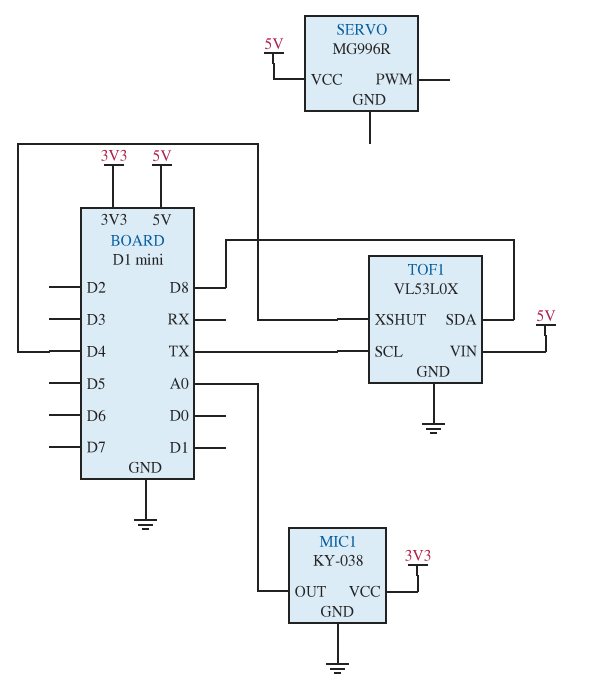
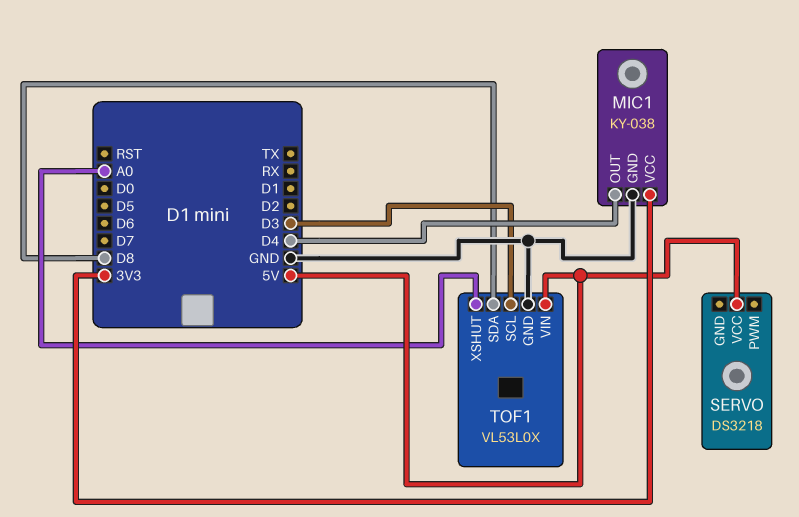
MIC1 pin OUT: A0 -> D4
SERVO: MG996R -> DS3218
TOF1 pin SCL: TX -> D3
TOF1 pin XSHUT: D4 -> A0

